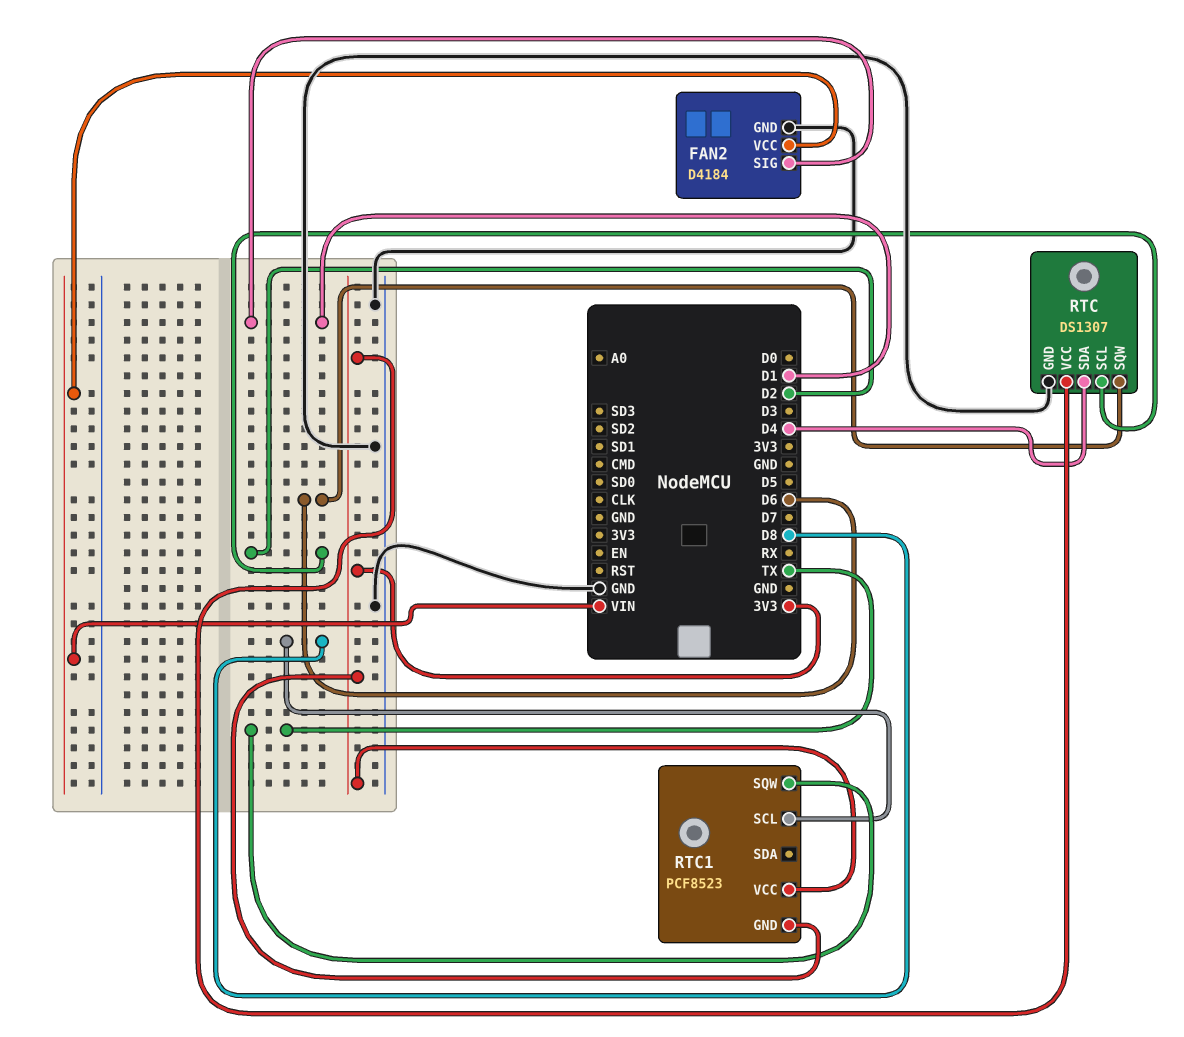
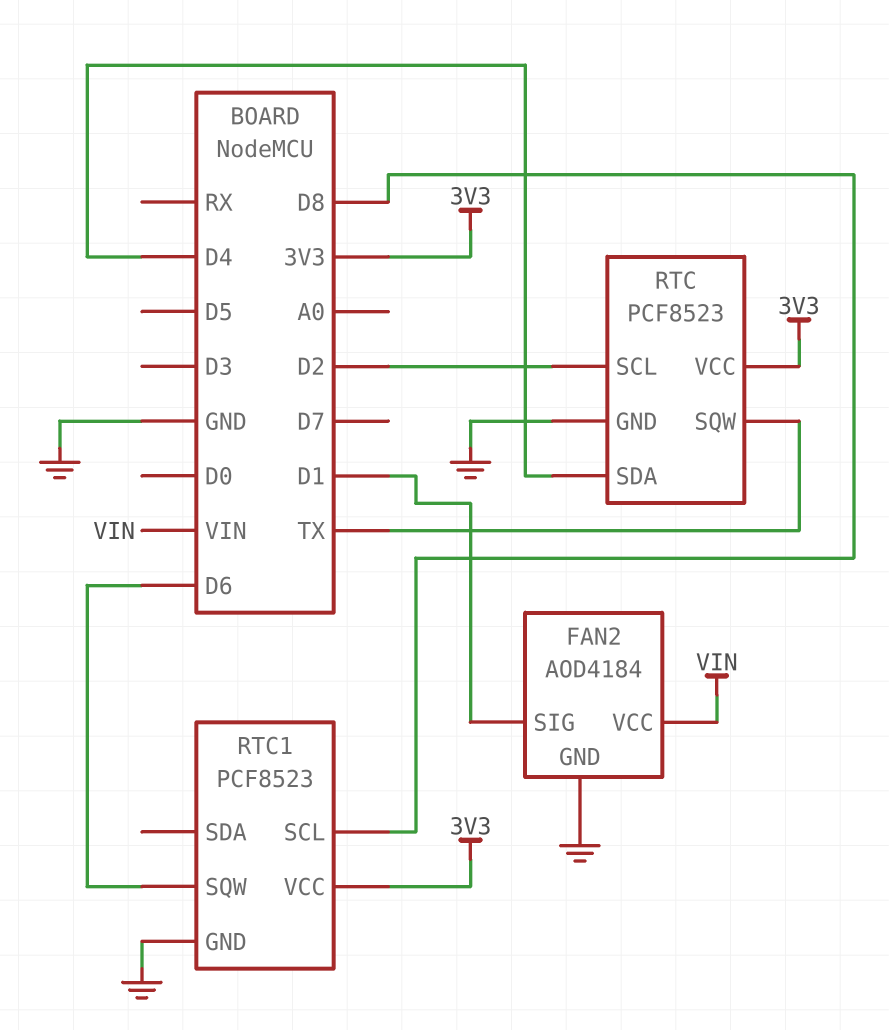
FAN2: D4184 -> AOD4184
RTC: DS1307 -> PCF8523
RTC pin SQW: D6 -> TX
RTC1 pin GND: 3V3 -> GND
RTC1 pin SQW: TX -> D6

